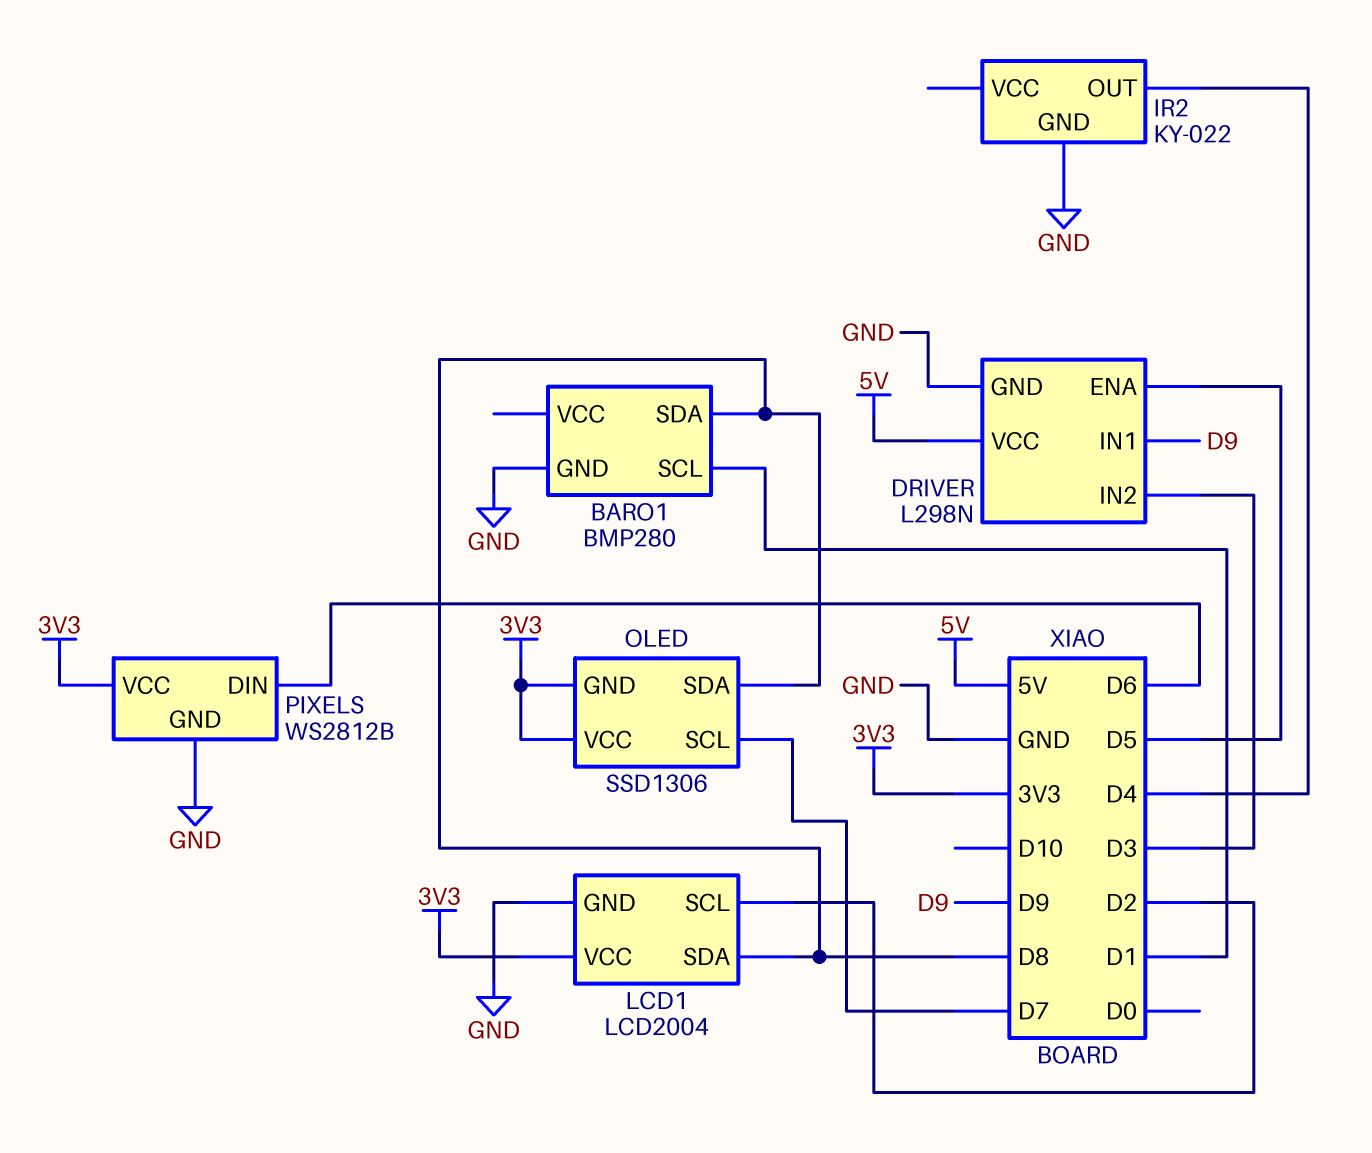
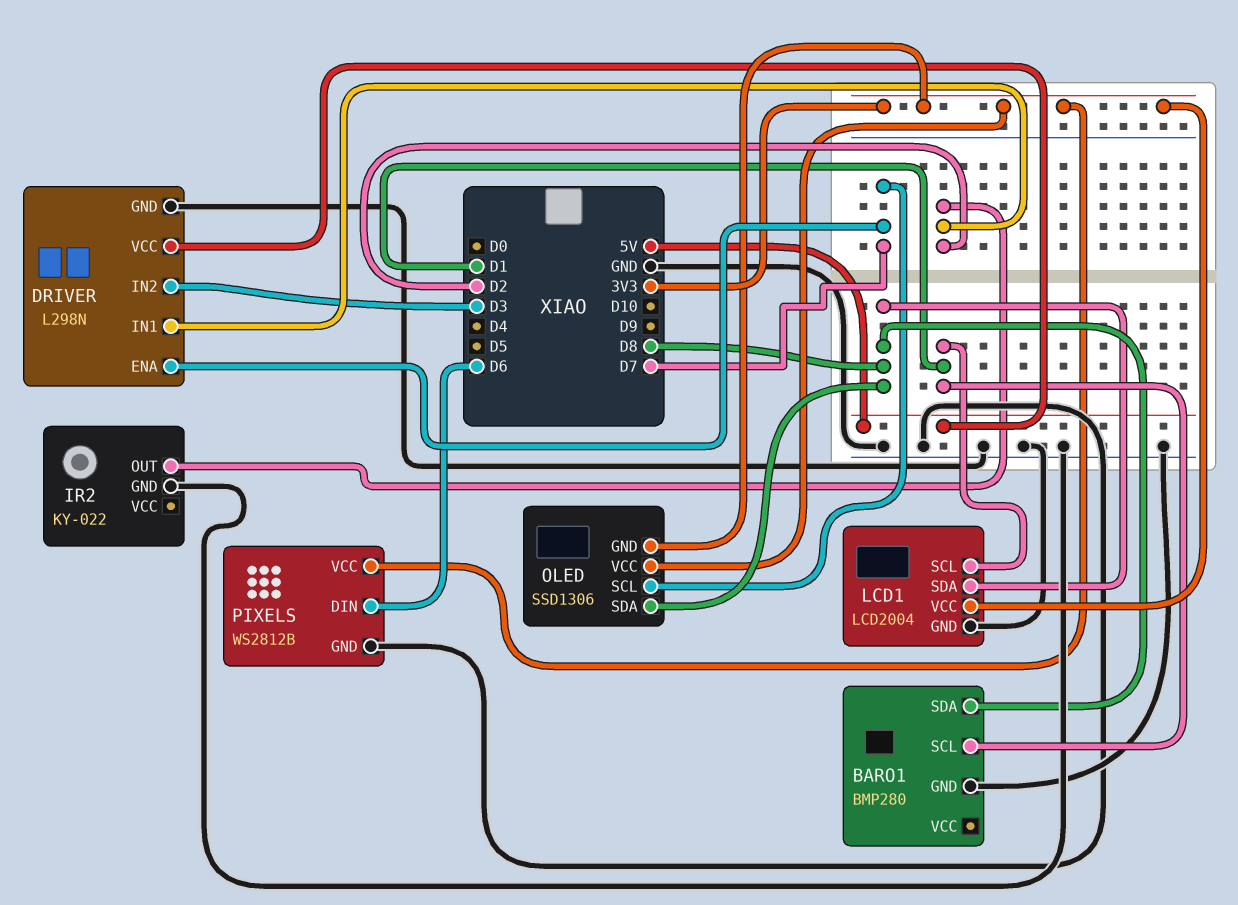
DRIVER pin ENA: D5 -> D7
DRIVER pin IN1: D9 -> D2
IR2 pin OUT: D4 -> D2
LCD1 pin SCL: D2 -> D1

